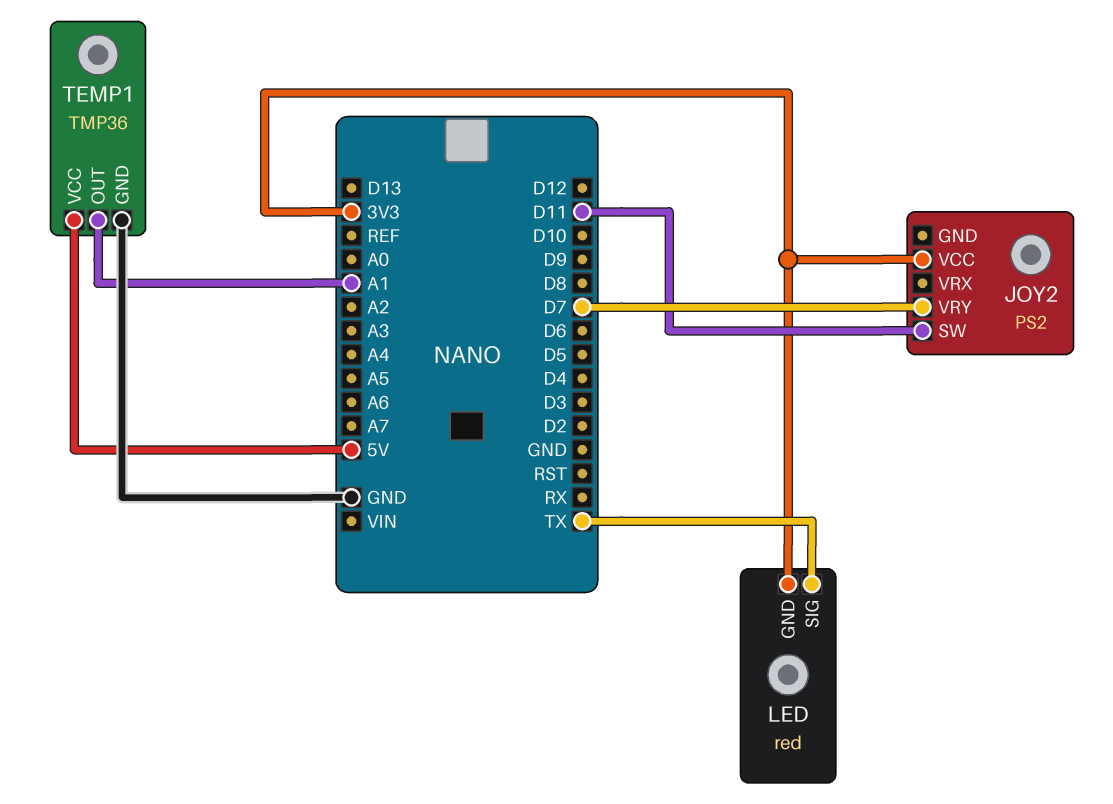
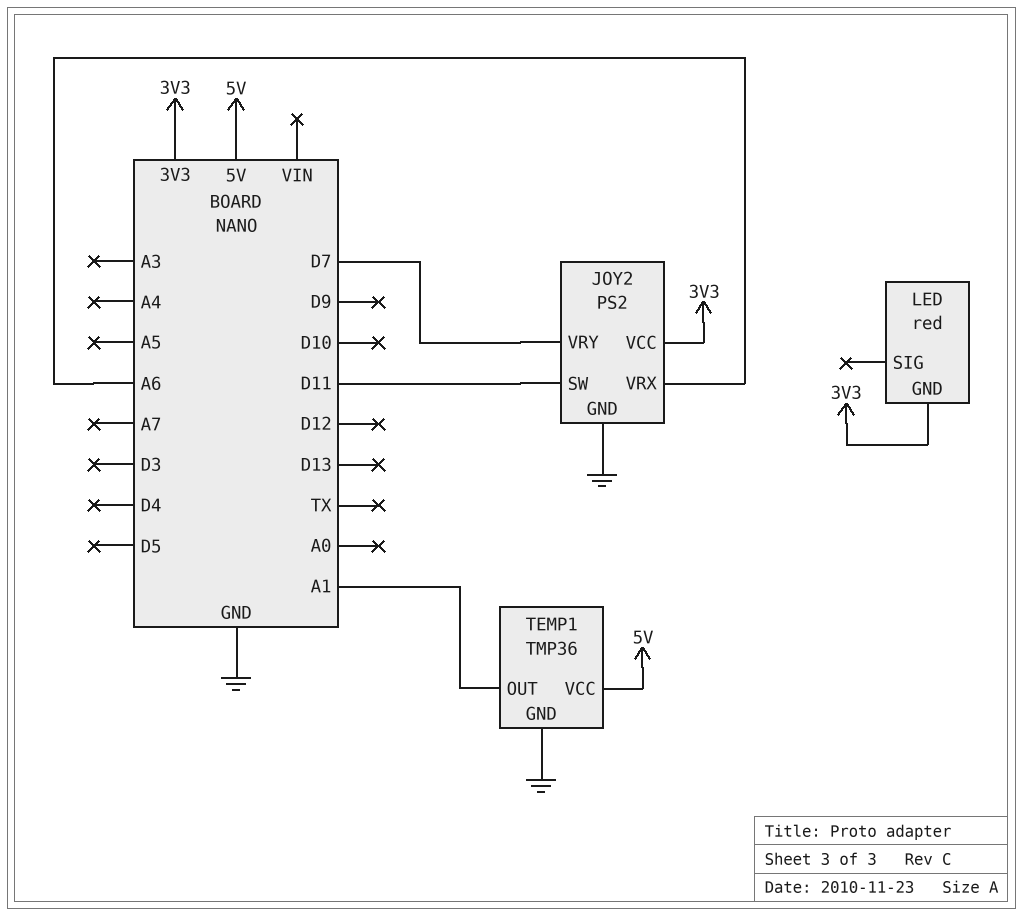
JOY2 pin GND: none -> GND
JOY2 pin VRX: none -> A6
LED pin SIG: TX -> none

